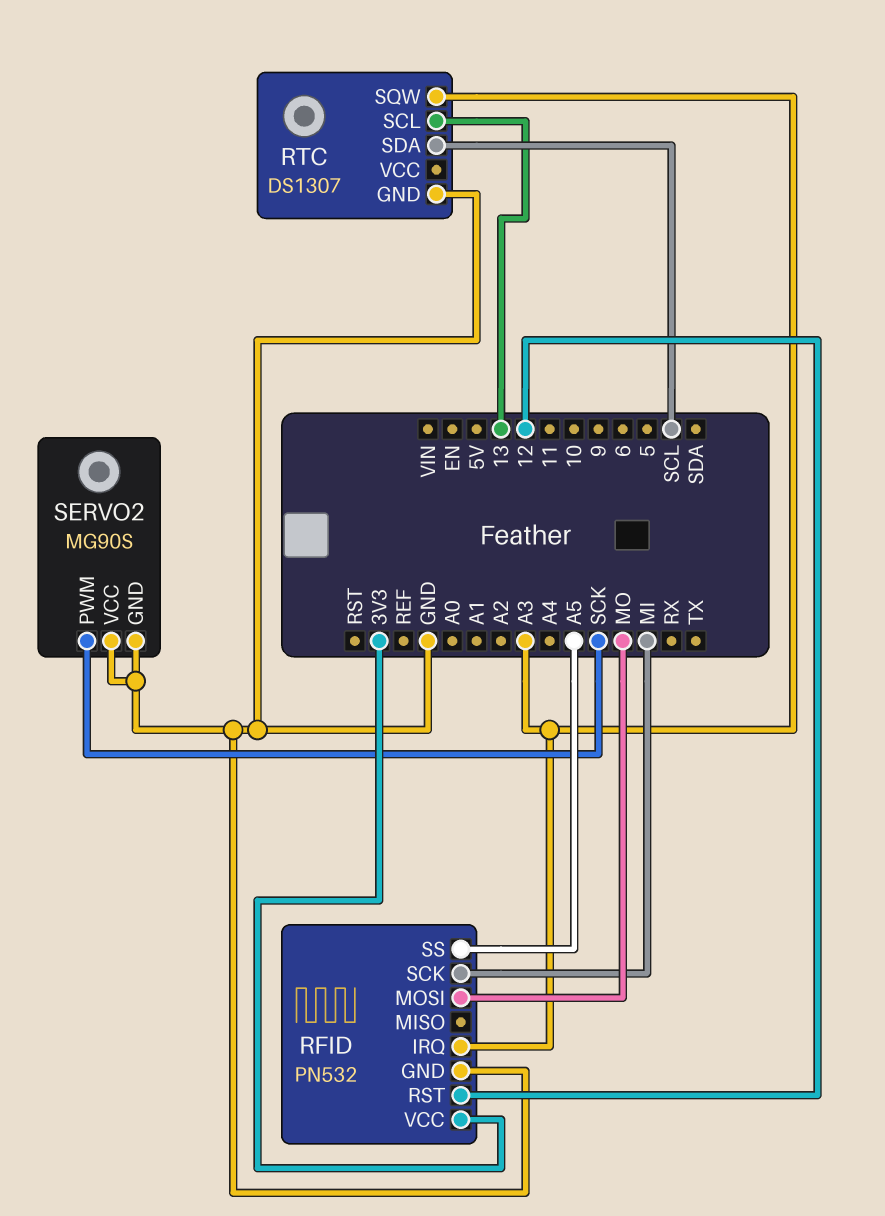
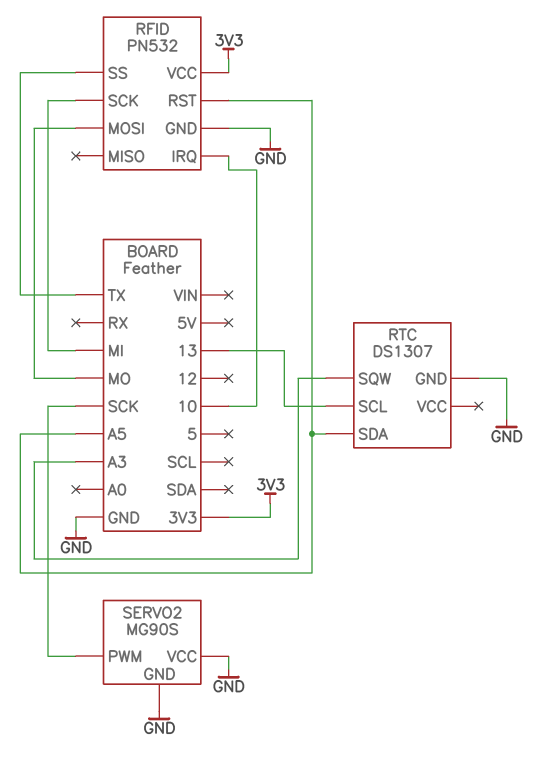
RFID pin IRQ: A3 -> 10
RFID pin RST: 12 -> A5
RFID pin SS: A5 -> TX
RTC pin SDA: SCL -> A5

